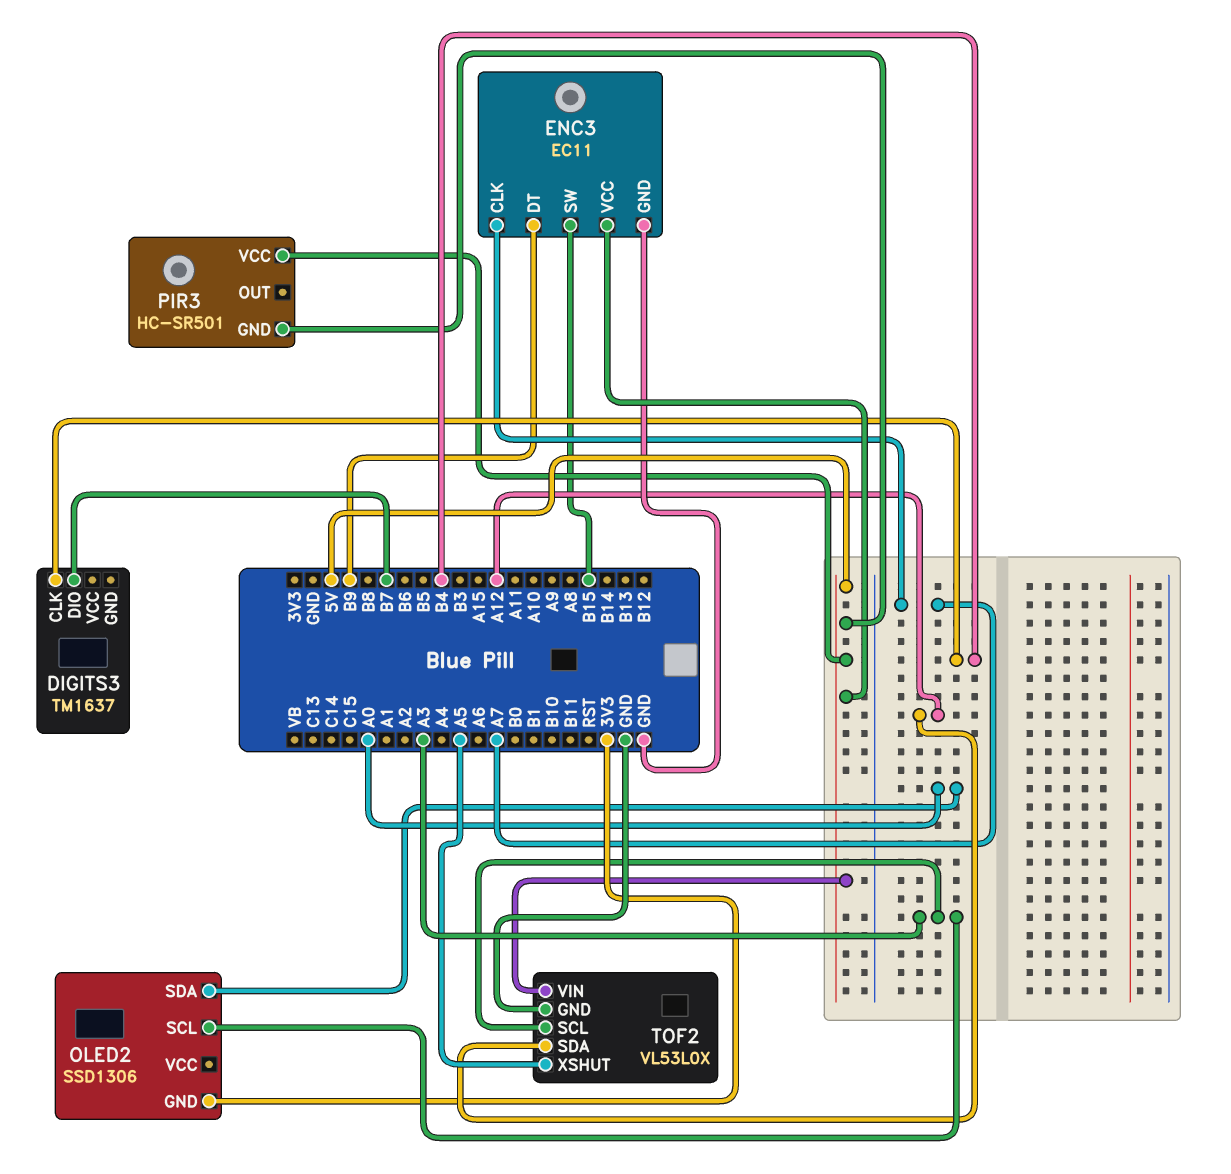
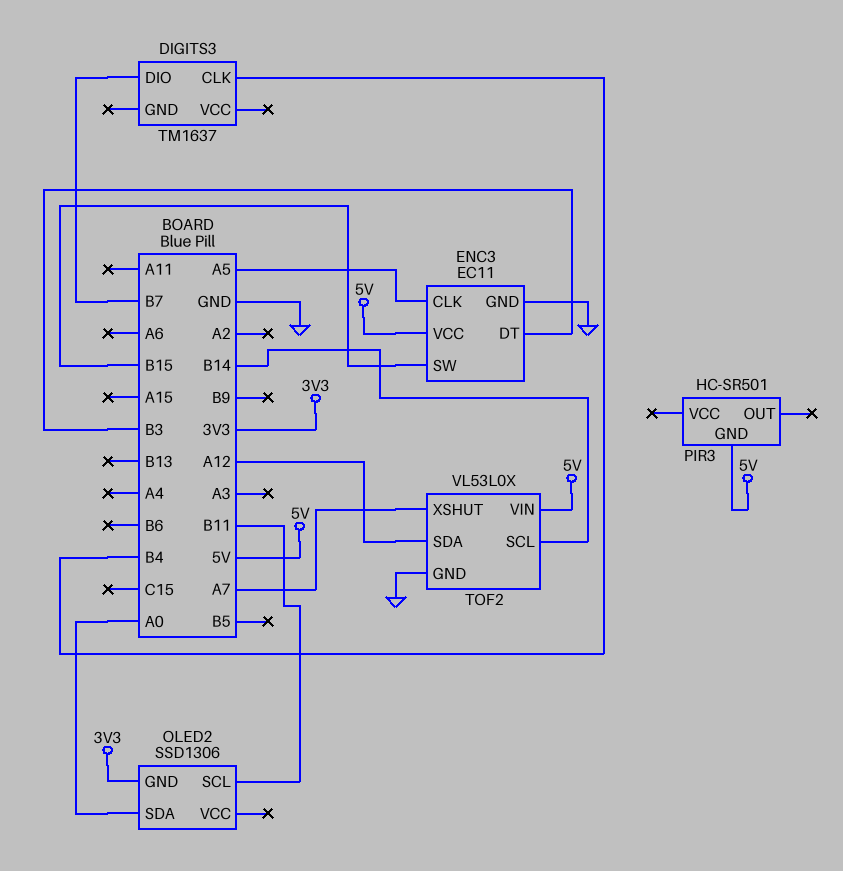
ENC3 pin CLK: A7 -> A5
ENC3 pin DT: B9 -> B3
OLED2 pin SCL: A3 -> B11
PIR3 pin VCC: 5V -> none
TOF2 pin SCL: A3 -> B14
TOF2 pin XSHUT: A5 -> A7

